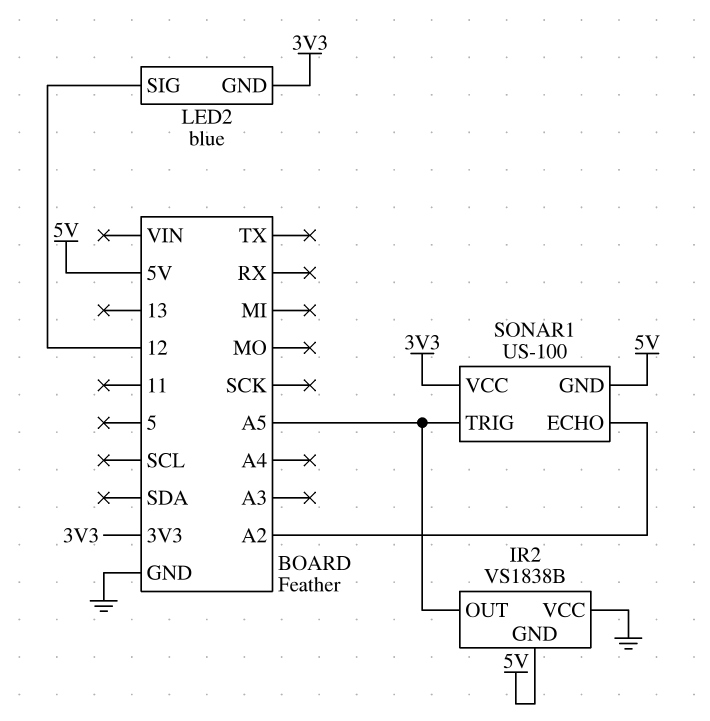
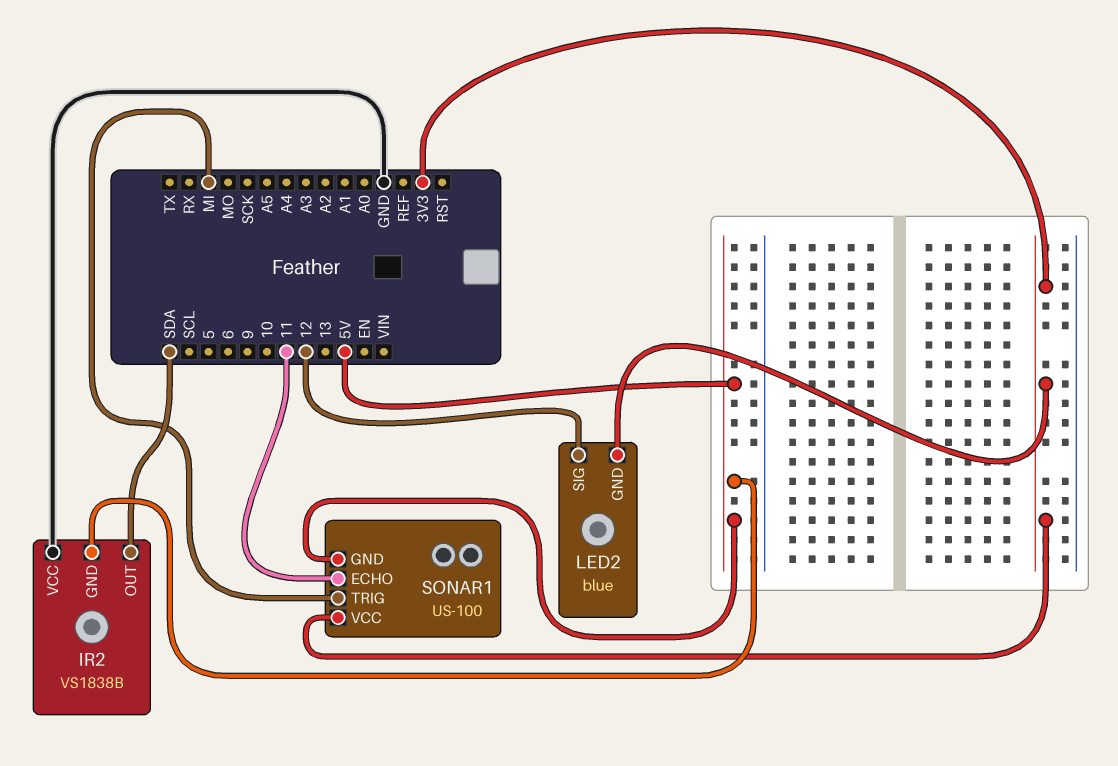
IR2 pin OUT: A5 -> SDA
SONAR1 pin ECHO: A2 -> 11
SONAR1 pin TRIG: A5 -> MI

